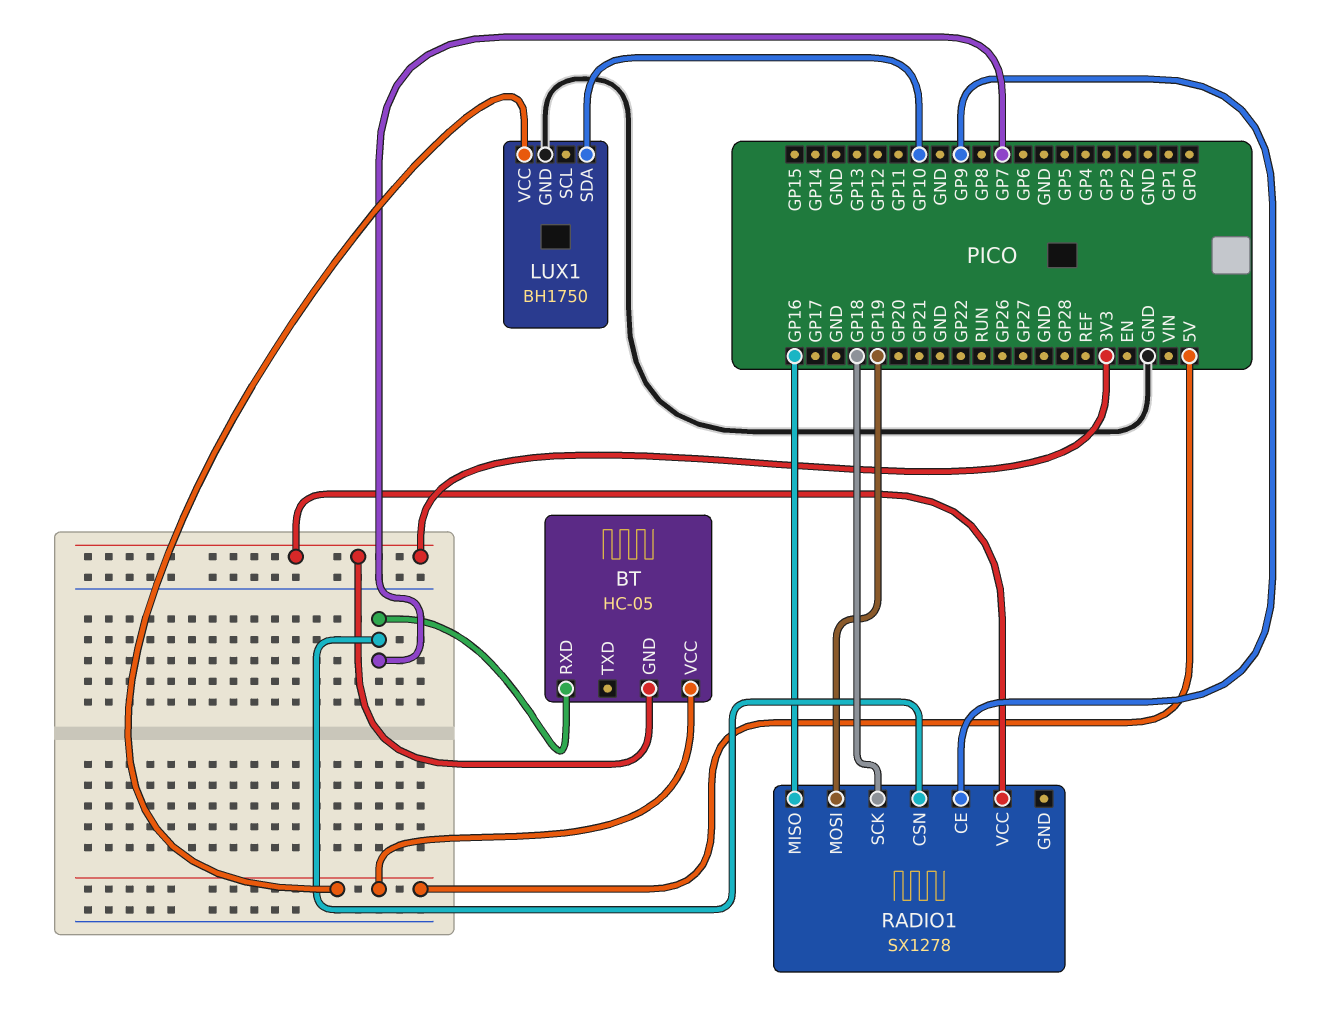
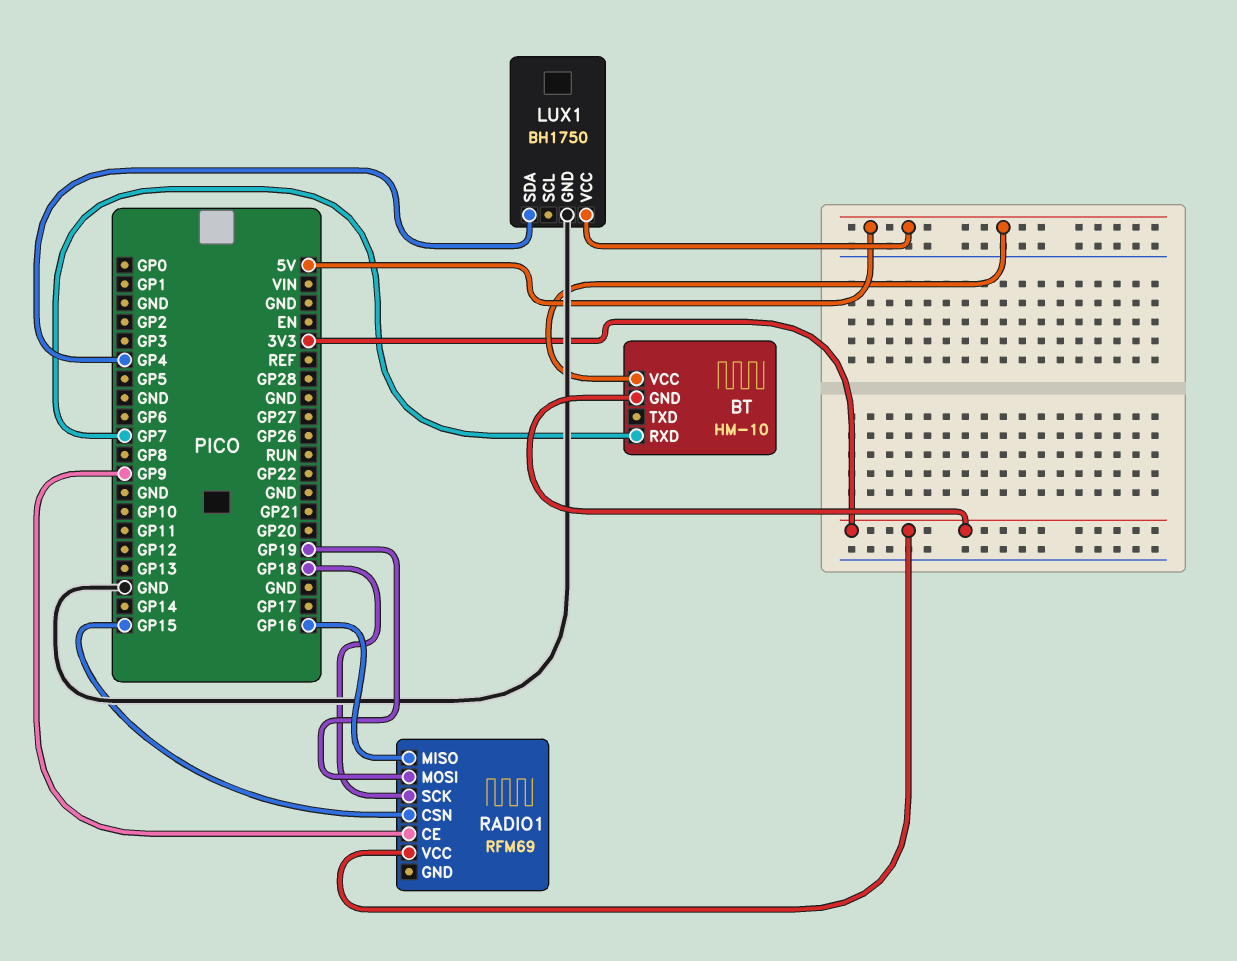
BT: HC-05 -> HM-10
LUX1 pin SDA: GP10 -> GP4
RADIO1: SX1278 -> RFM69
RADIO1 pin CSN: GP7 -> GP15

